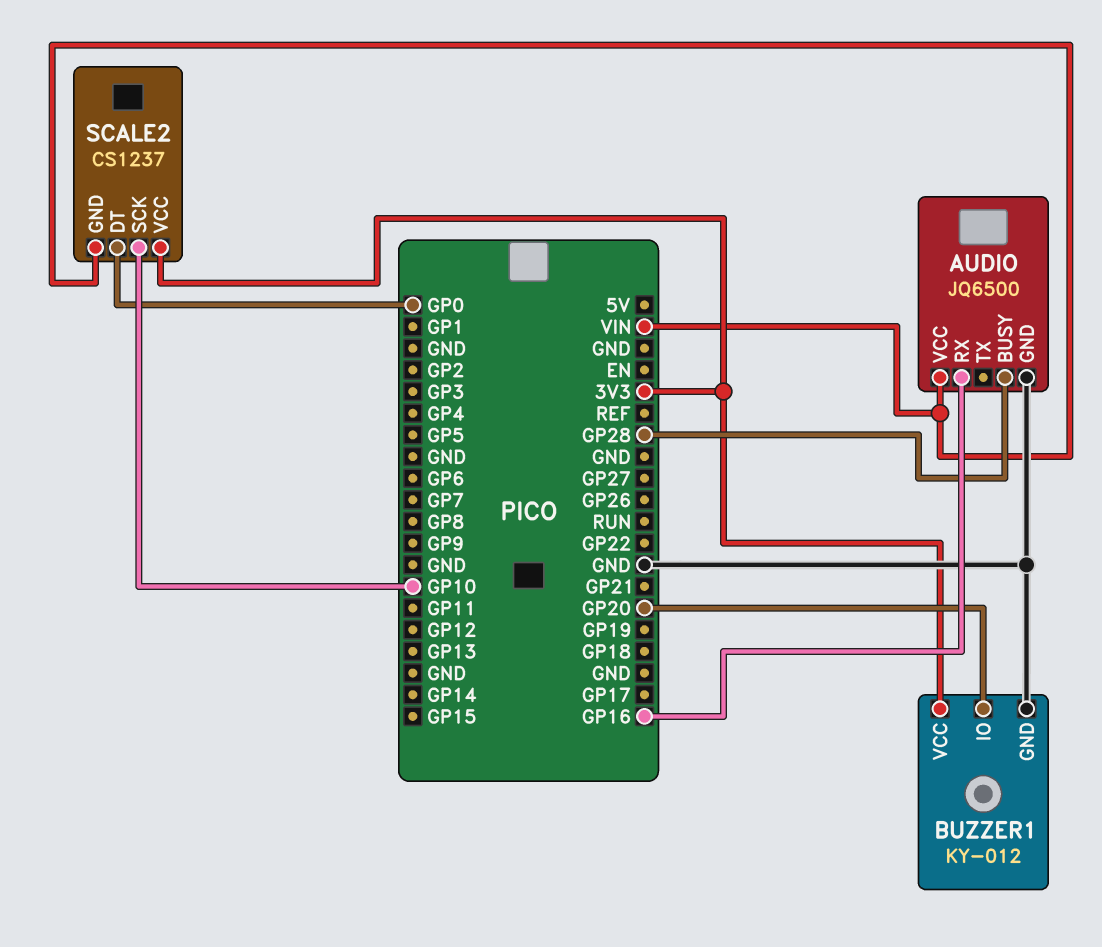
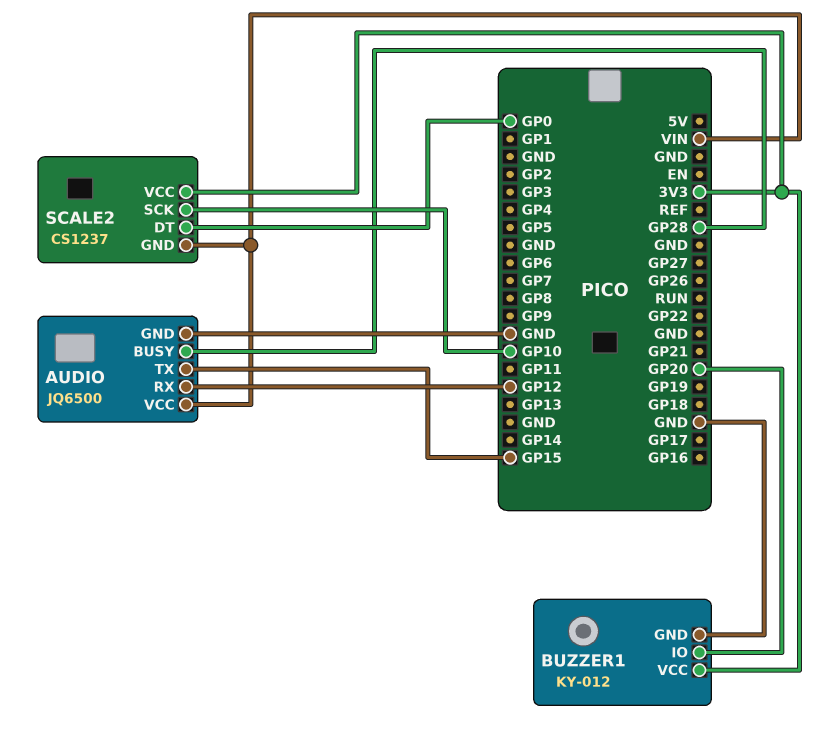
AUDIO pin RX: GP16 -> GP12
AUDIO pin TX: none -> GP15

